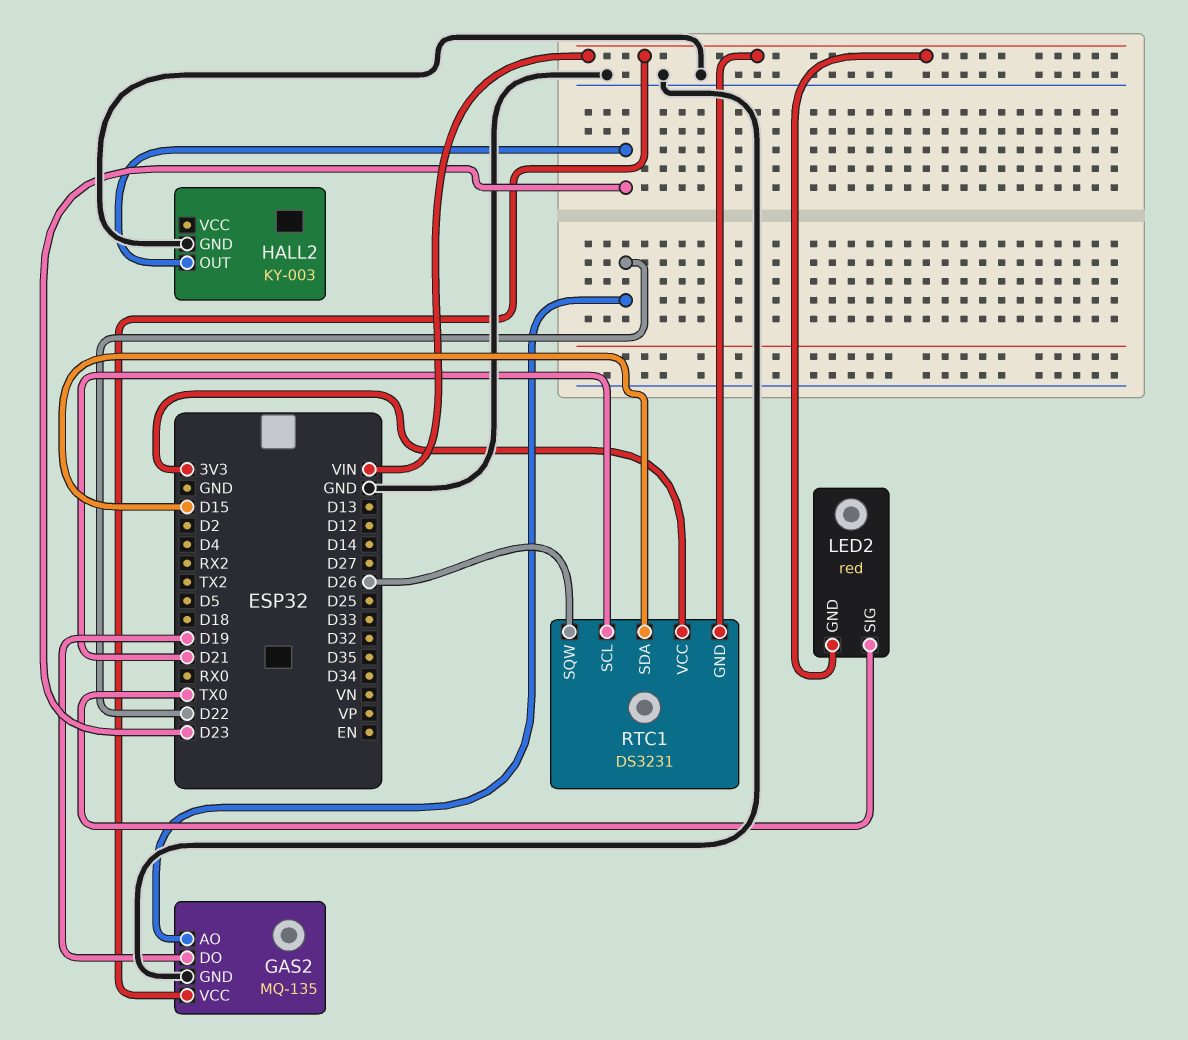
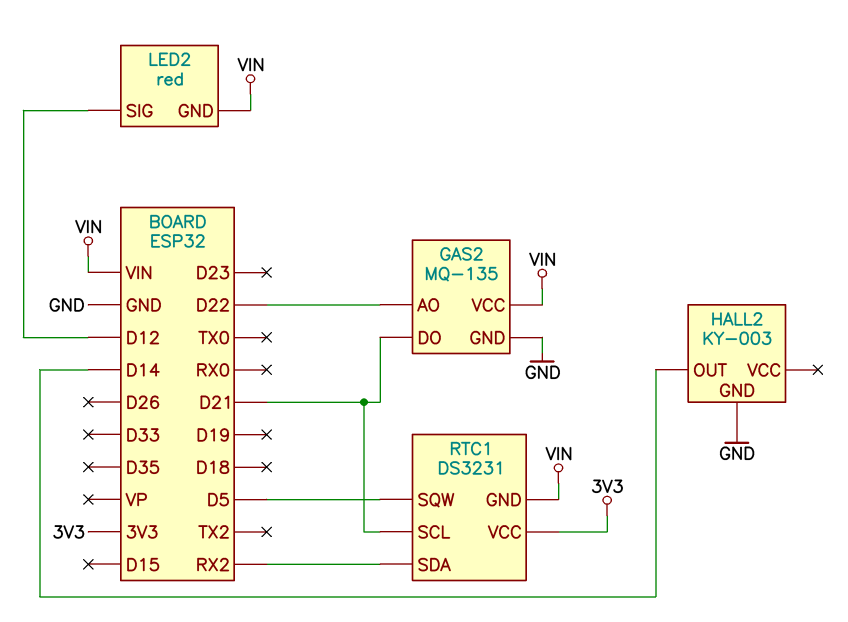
GAS2 pin DO: D19 -> D21
HALL2 pin OUT: D23 -> D14
LED2 pin SIG: TX0 -> D12
RTC1 pin SDA: D15 -> RX2
RTC1 pin SQW: D26 -> D5

